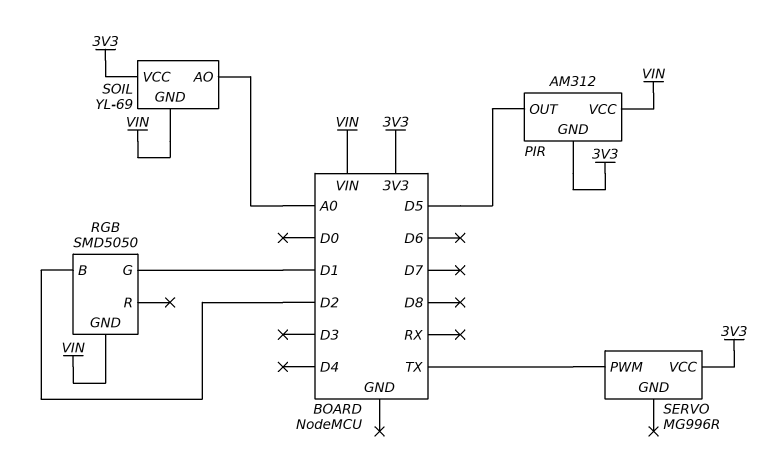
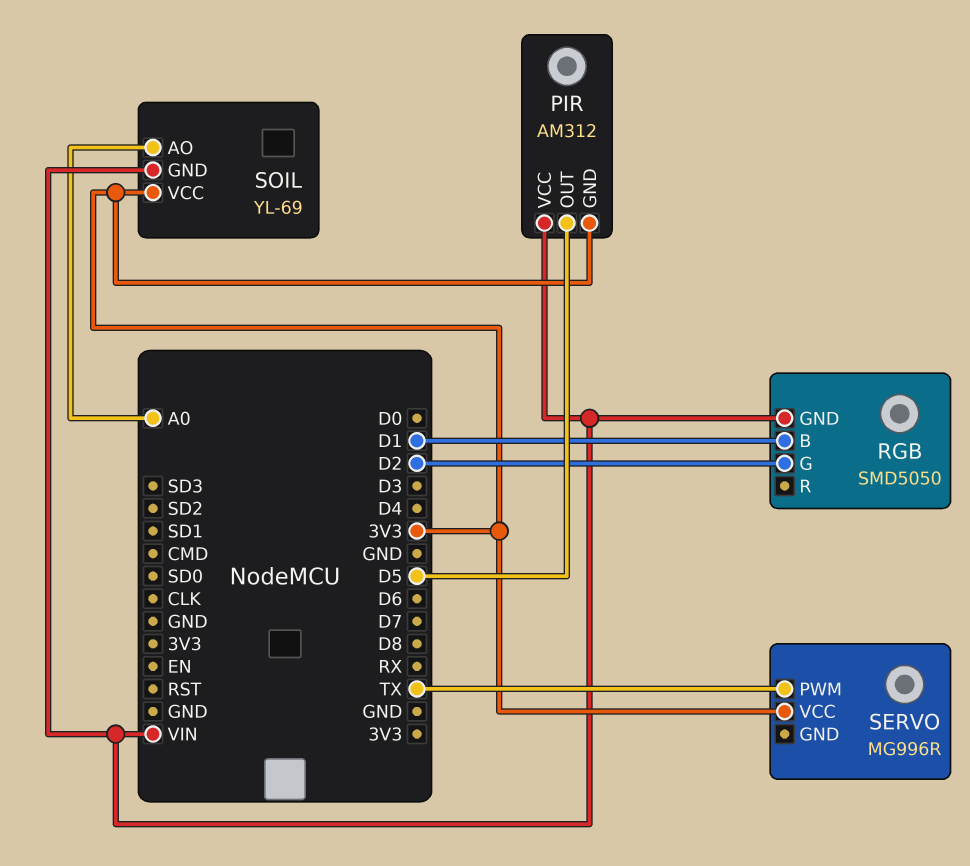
RGB pin B: D2 -> D1
RGB pin G: D1 -> D2

